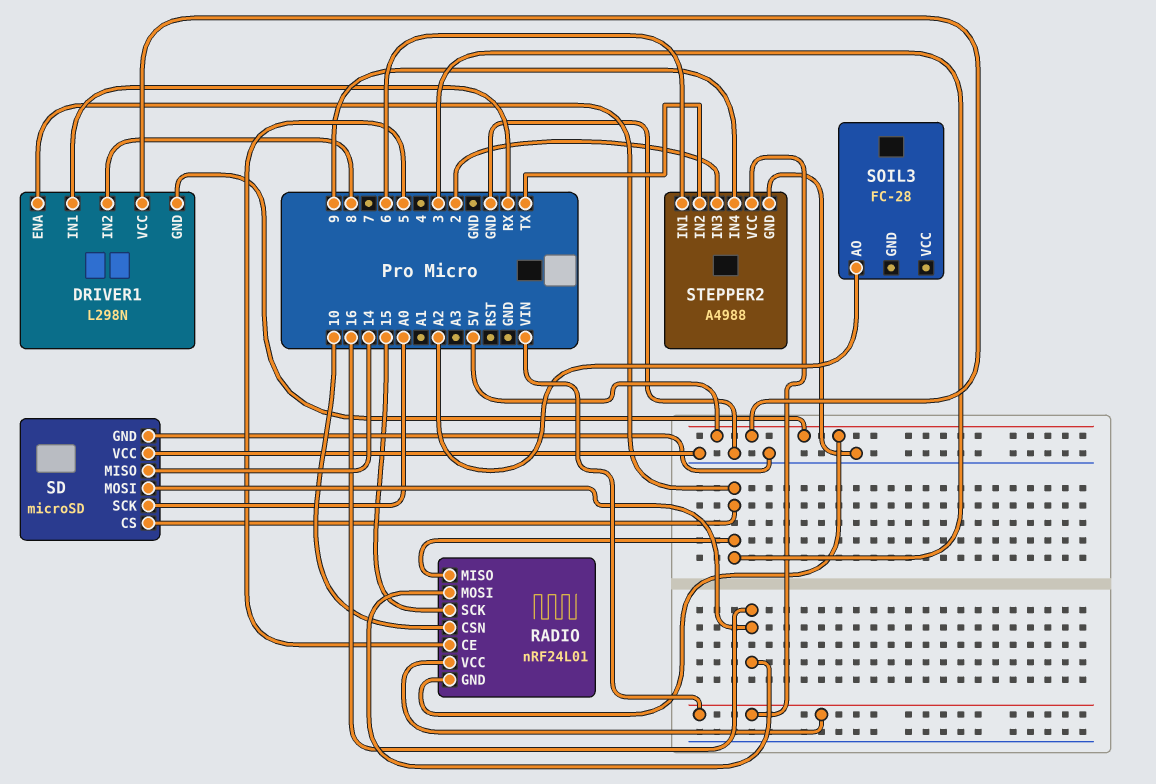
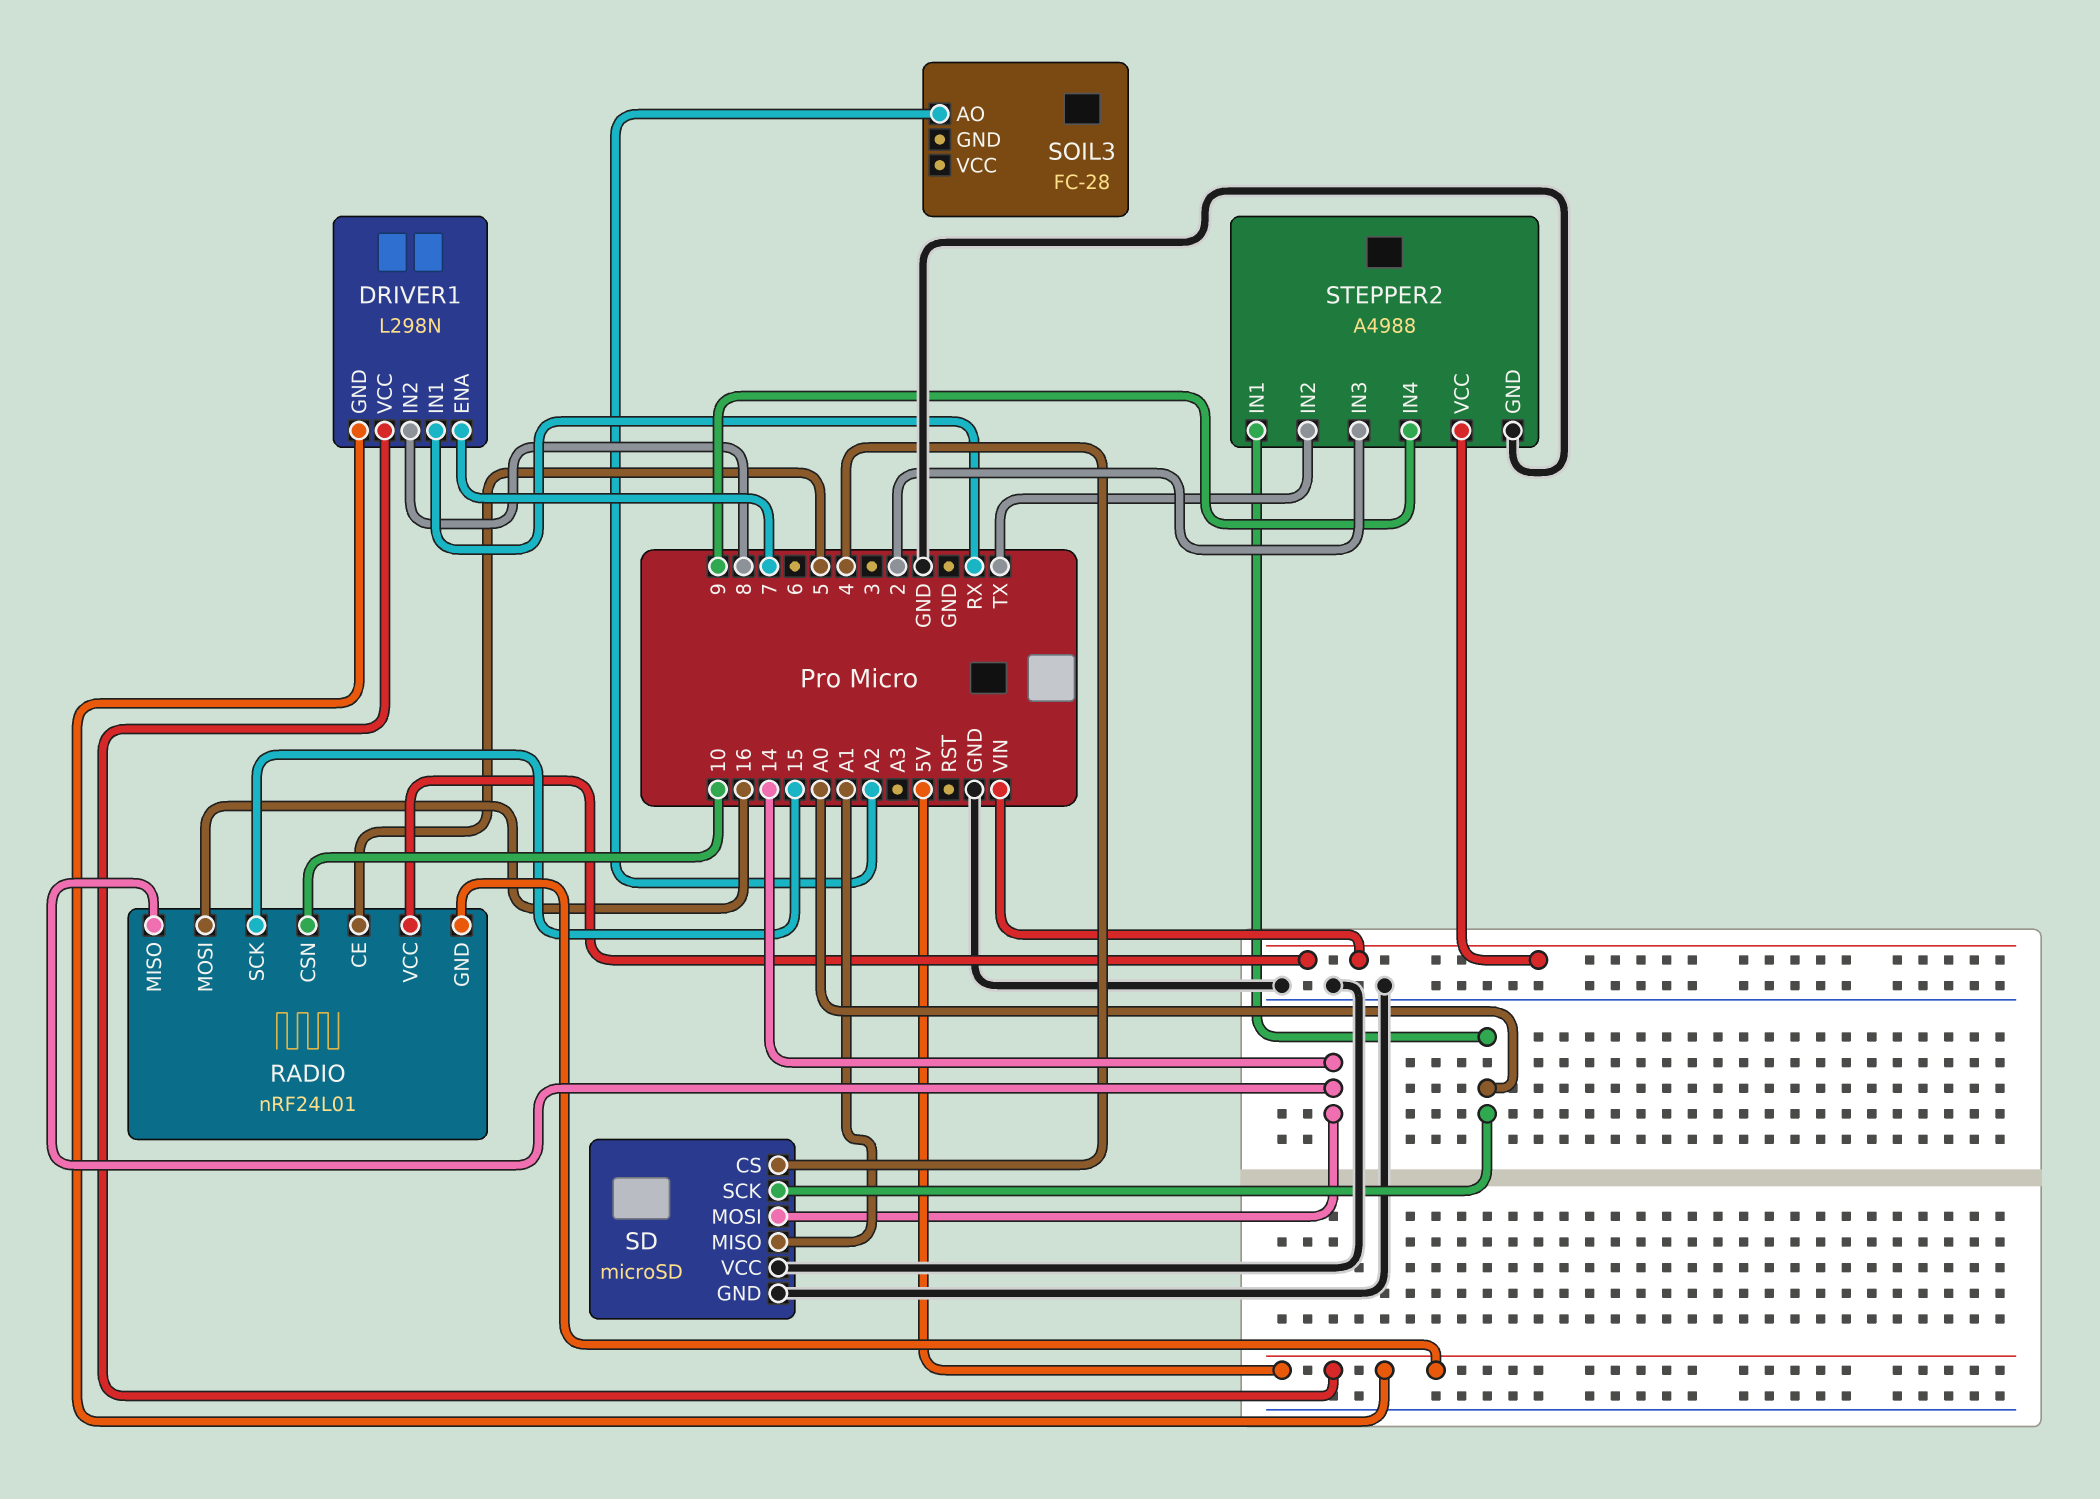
DRIVER1 pin ENA: 3 -> 7
RADIO pin MISO: 3 -> 14
SD pin CS: 3 -> 4
SD pin MISO: 14 -> A1
SD pin MOSI: 16 -> 14
STEPPER2 pin IN1: 6 -> A0

